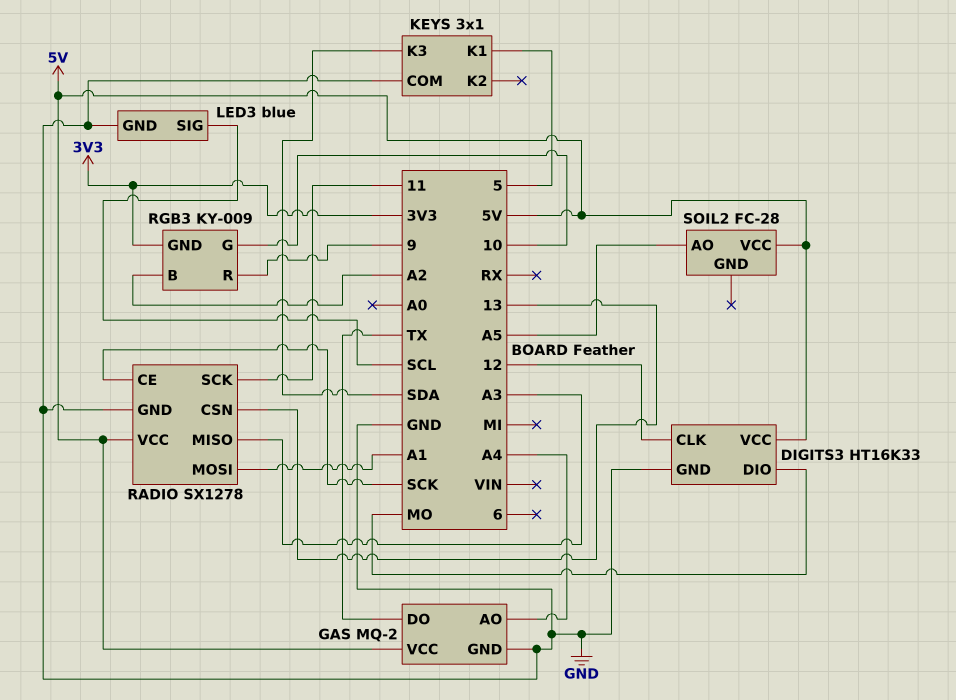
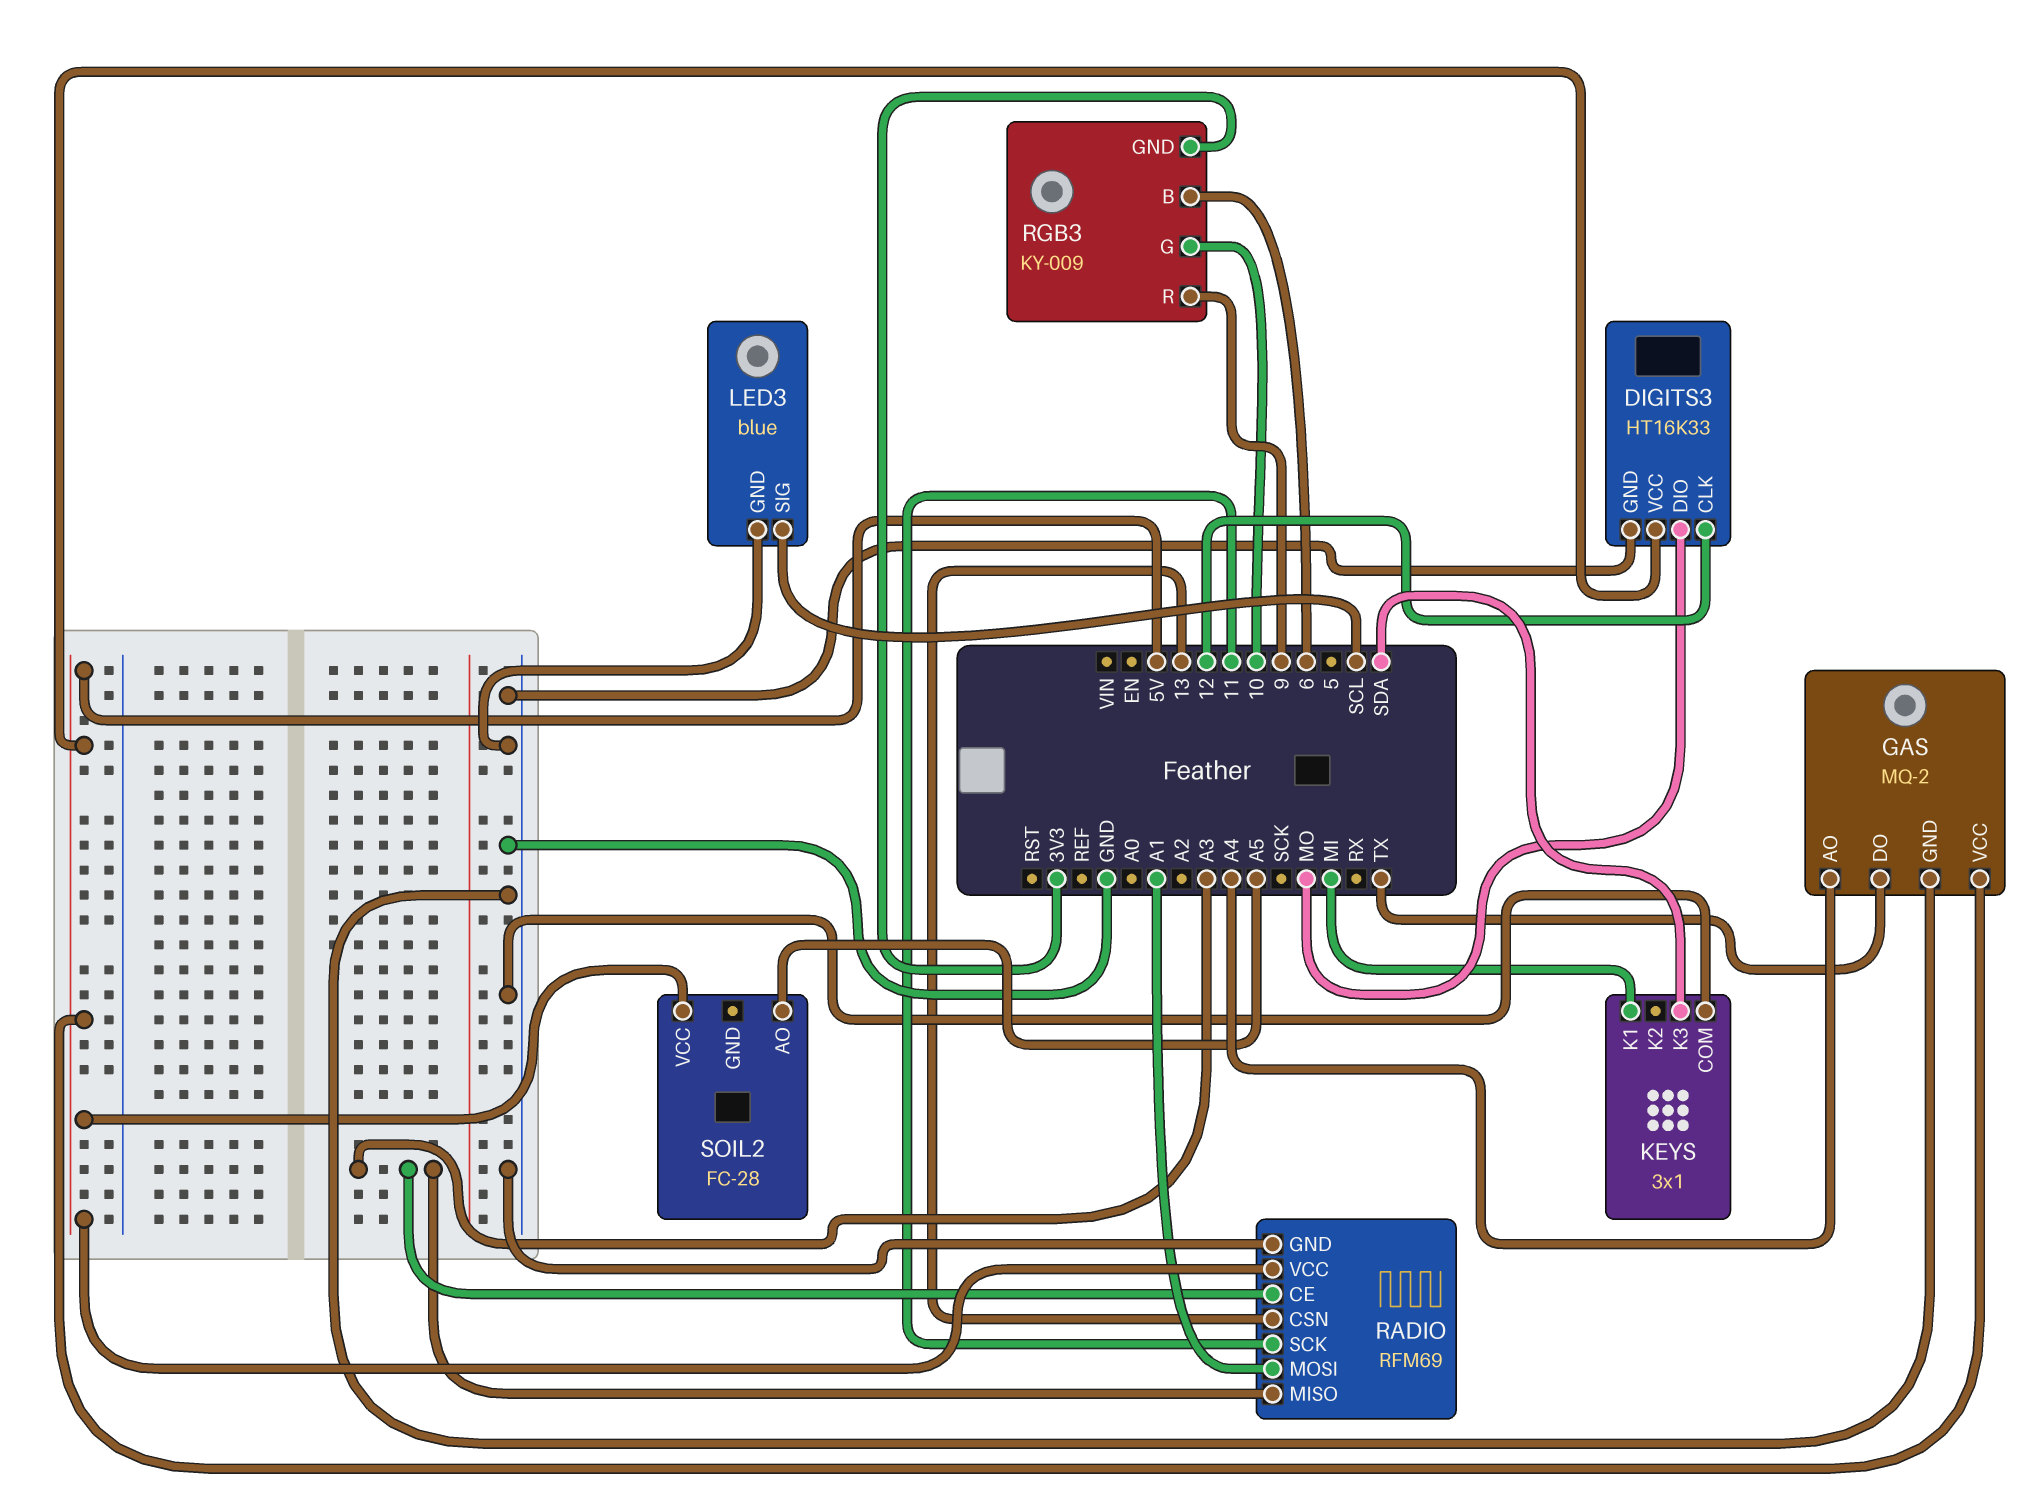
KEYS pin K1: 5 -> MI
RADIO: SX1278 -> RFM69
RADIO pin CE: SCK -> A3
RGB3 pin B: A2 -> 6

